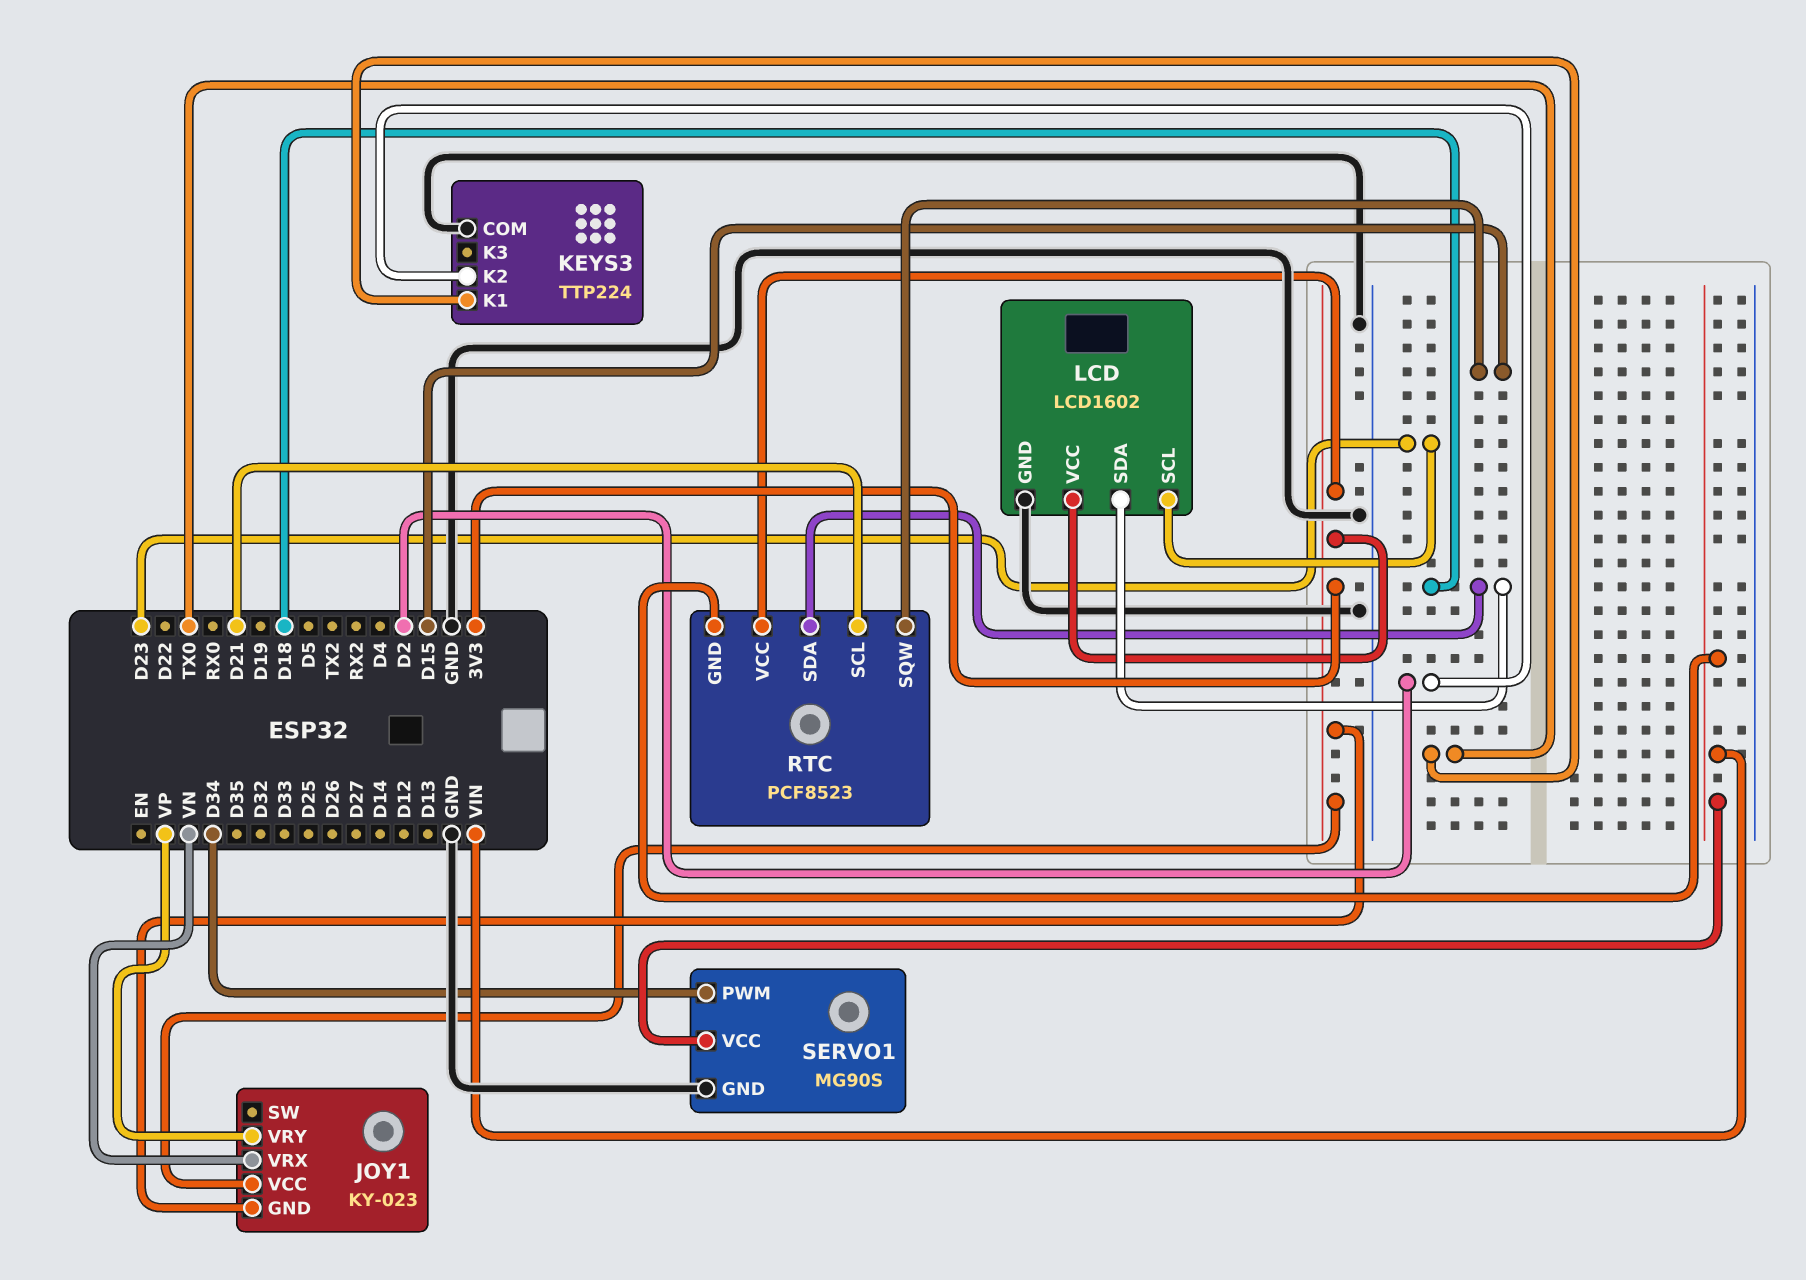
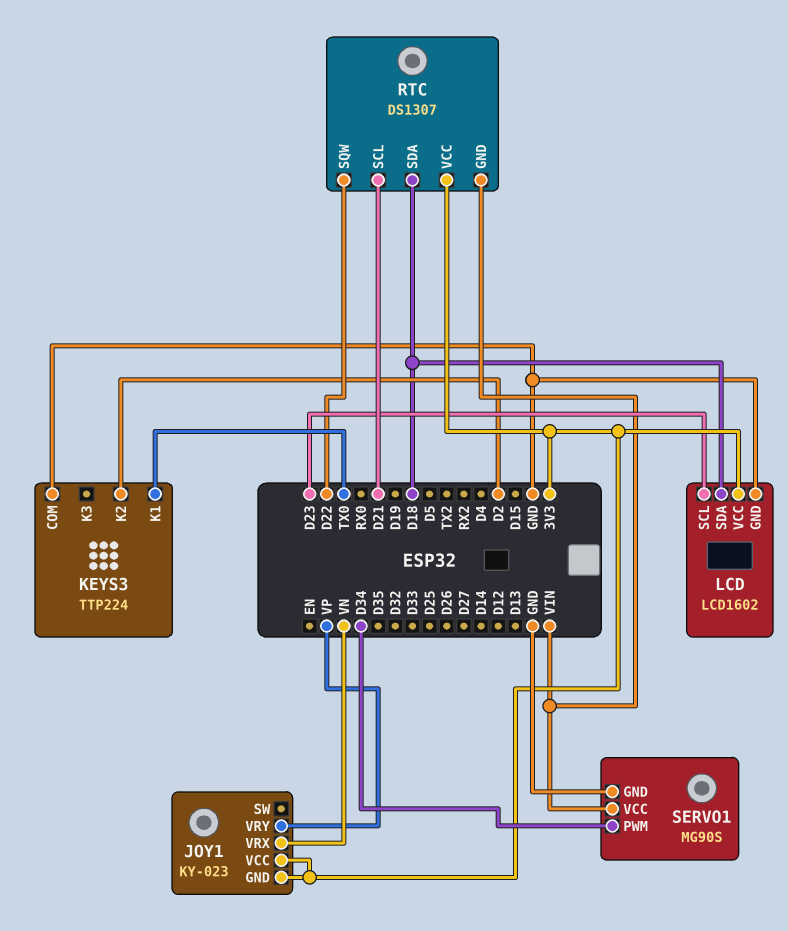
RTC: PCF8523 -> DS1307
RTC pin SQW: D15 -> D22

